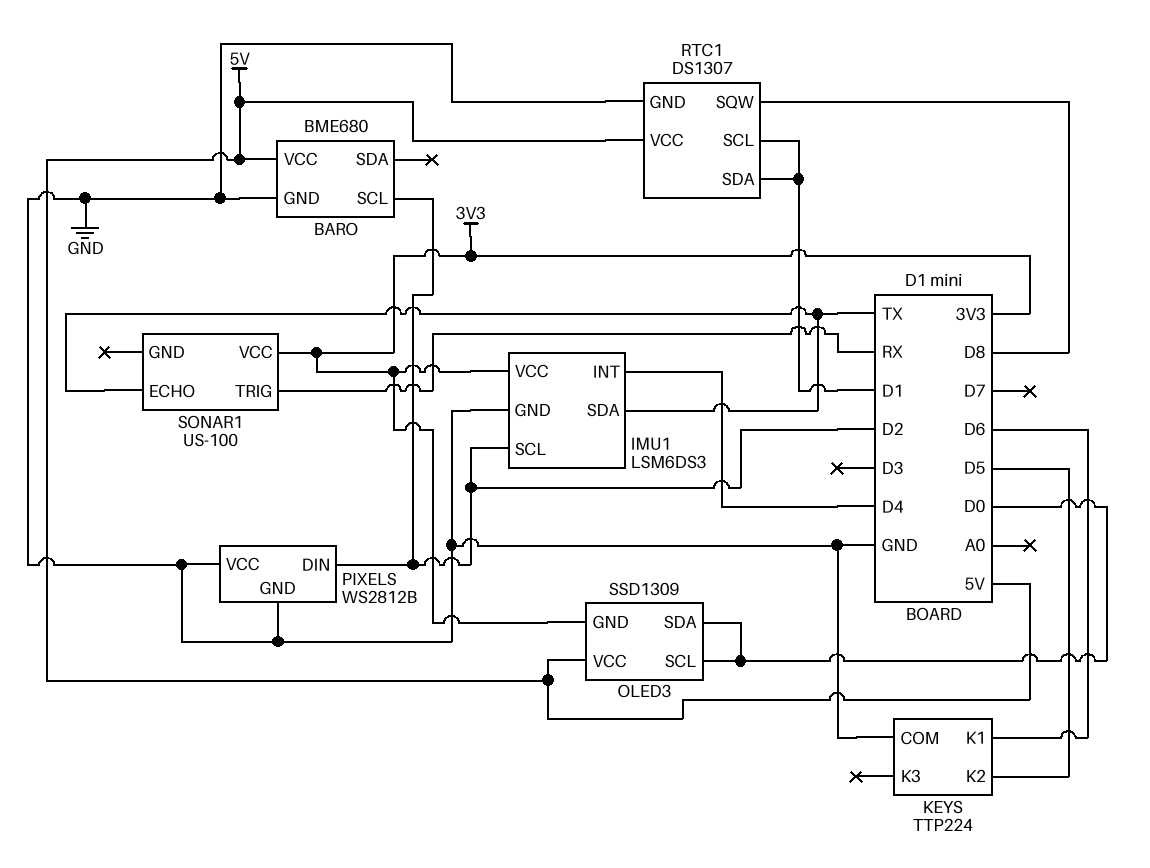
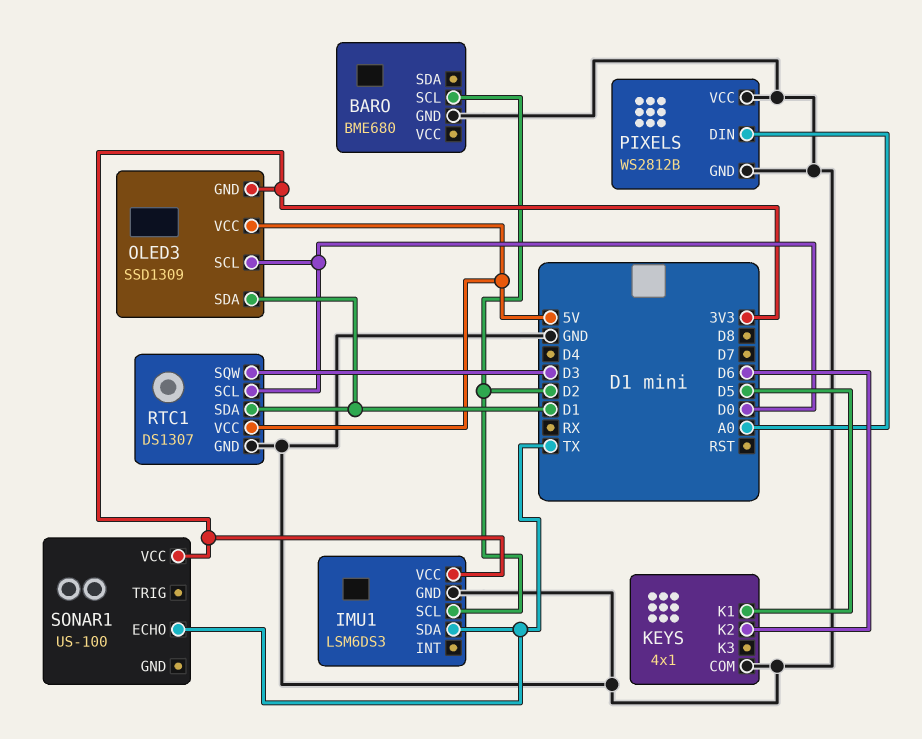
BARO pin VCC: 5V -> none
IMU1 pin INT: D4 -> none
KEYS: TTP224 -> 4x1
KEYS pin K1: D6 -> D5
KEYS pin K2: D5 -> D6
OLED3 pin SDA: D0 -> D1
PIXELS pin DIN: D2 -> A0
RTC1 pin SCL: D1 -> D0
RTC1 pin SQW: D8 -> D3
SONAR1 pin TRIG: RX -> none

